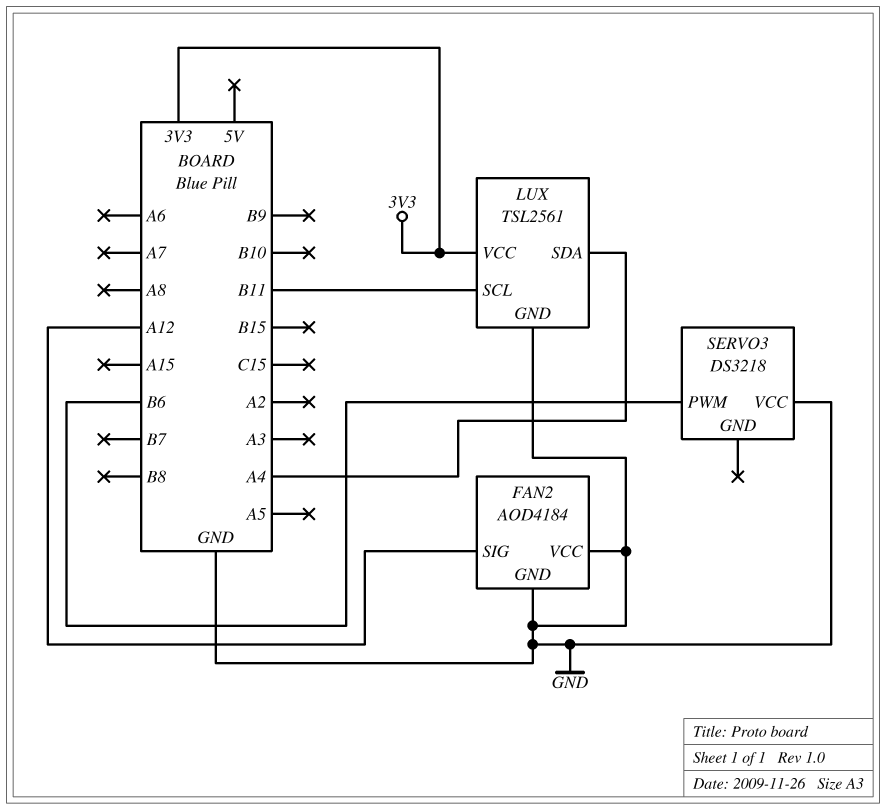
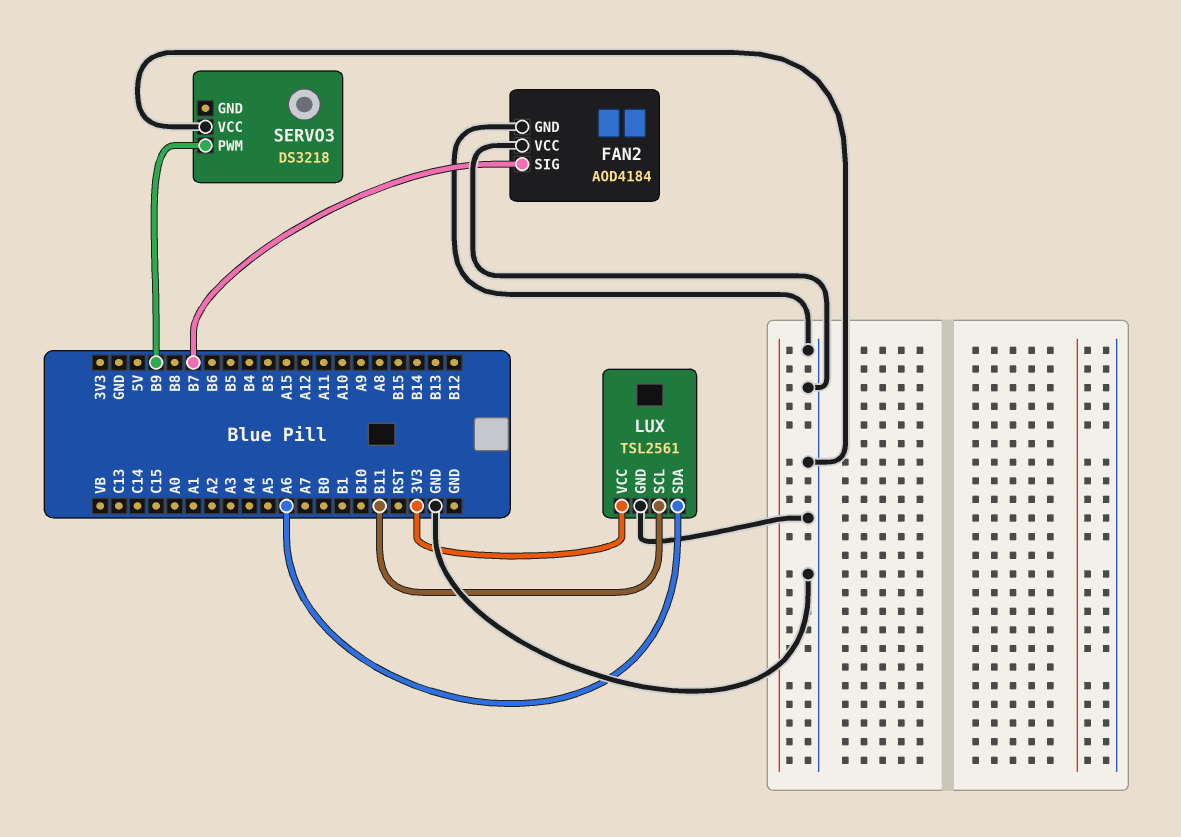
FAN2 pin SIG: A12 -> B7
LUX pin SDA: A4 -> A6
SERVO3 pin PWM: B6 -> B9

